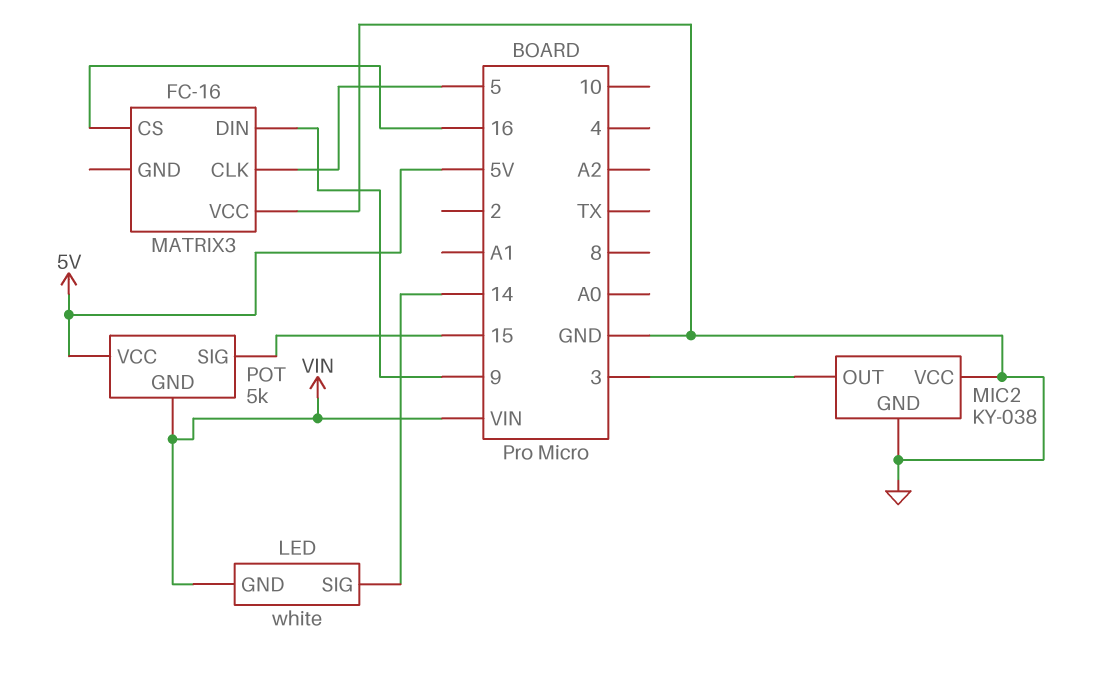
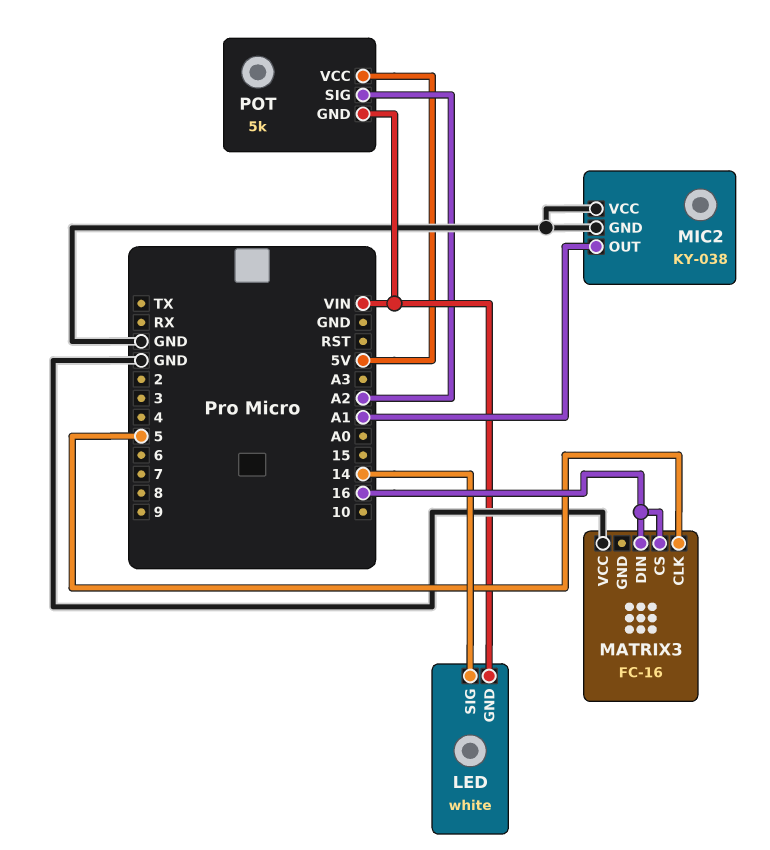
MATRIX3 pin DIN: 9 -> 16
MIC2 pin OUT: 3 -> A1
POT pin SIG: 15 -> A2

